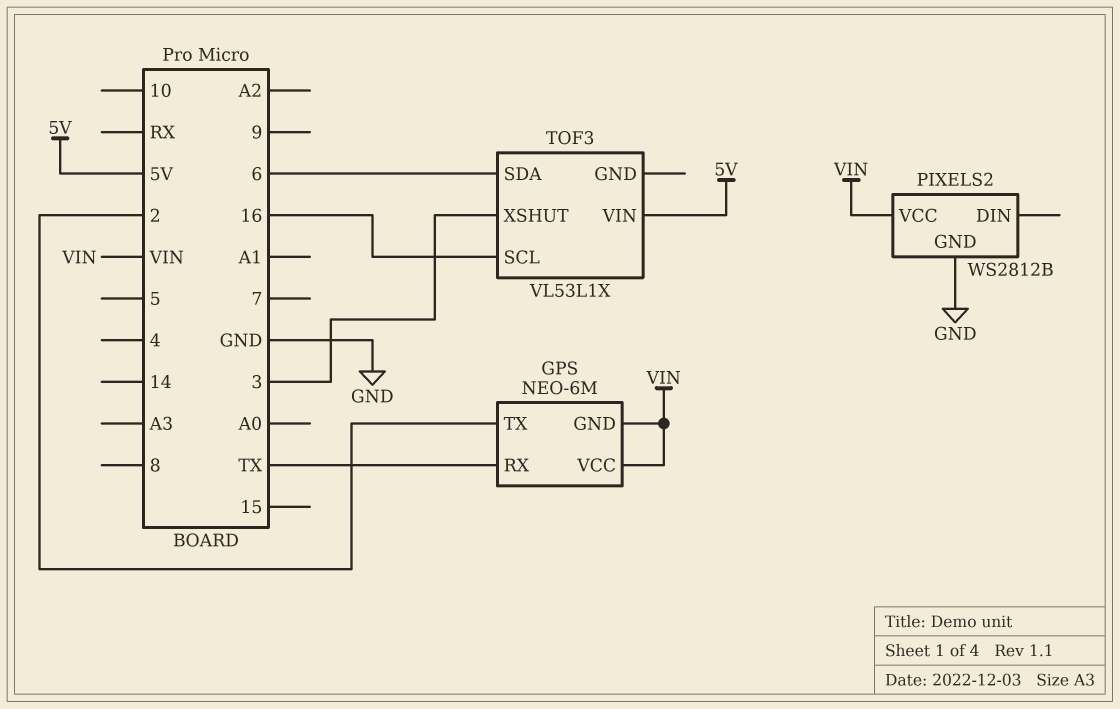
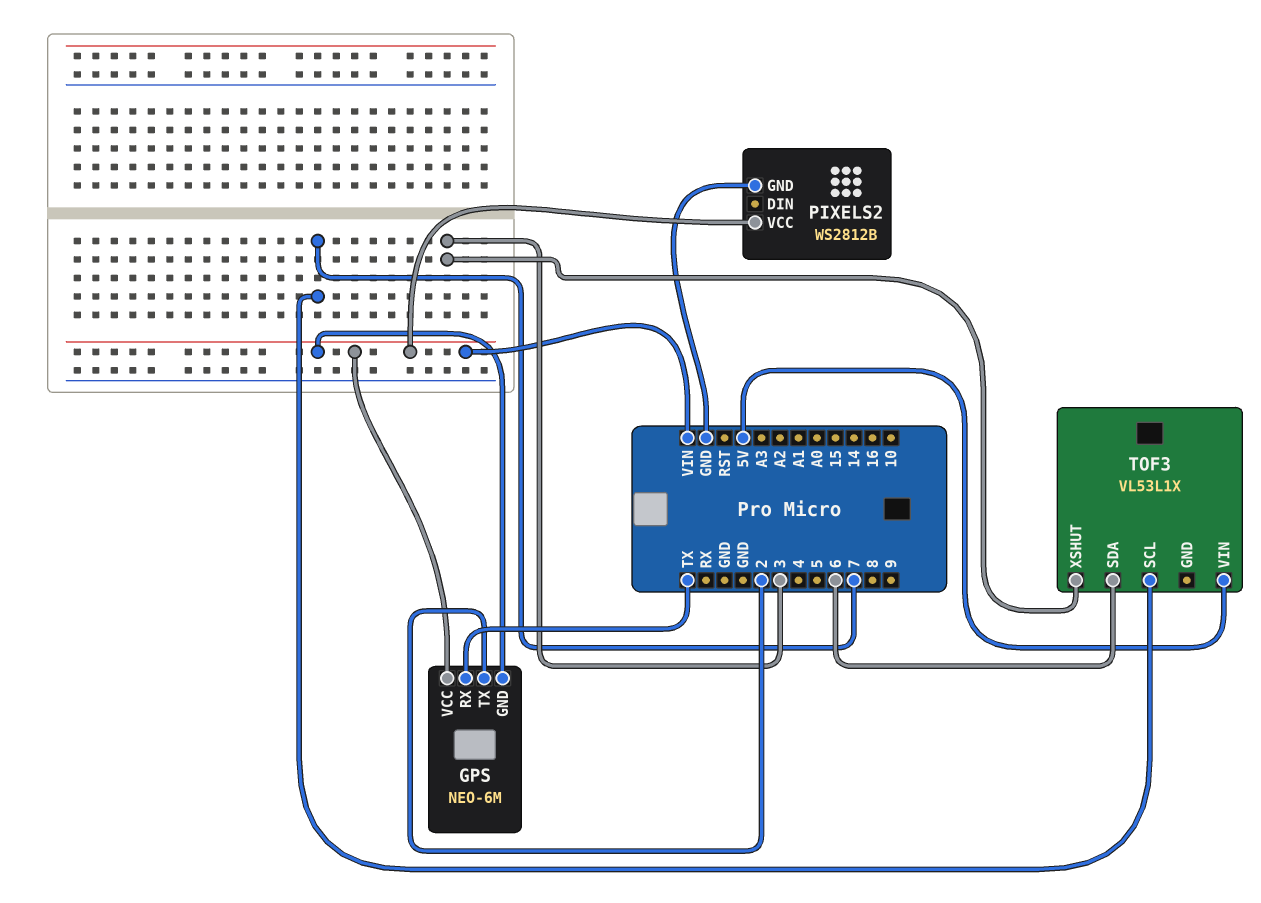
TOF3 pin SCL: 16 -> 7

